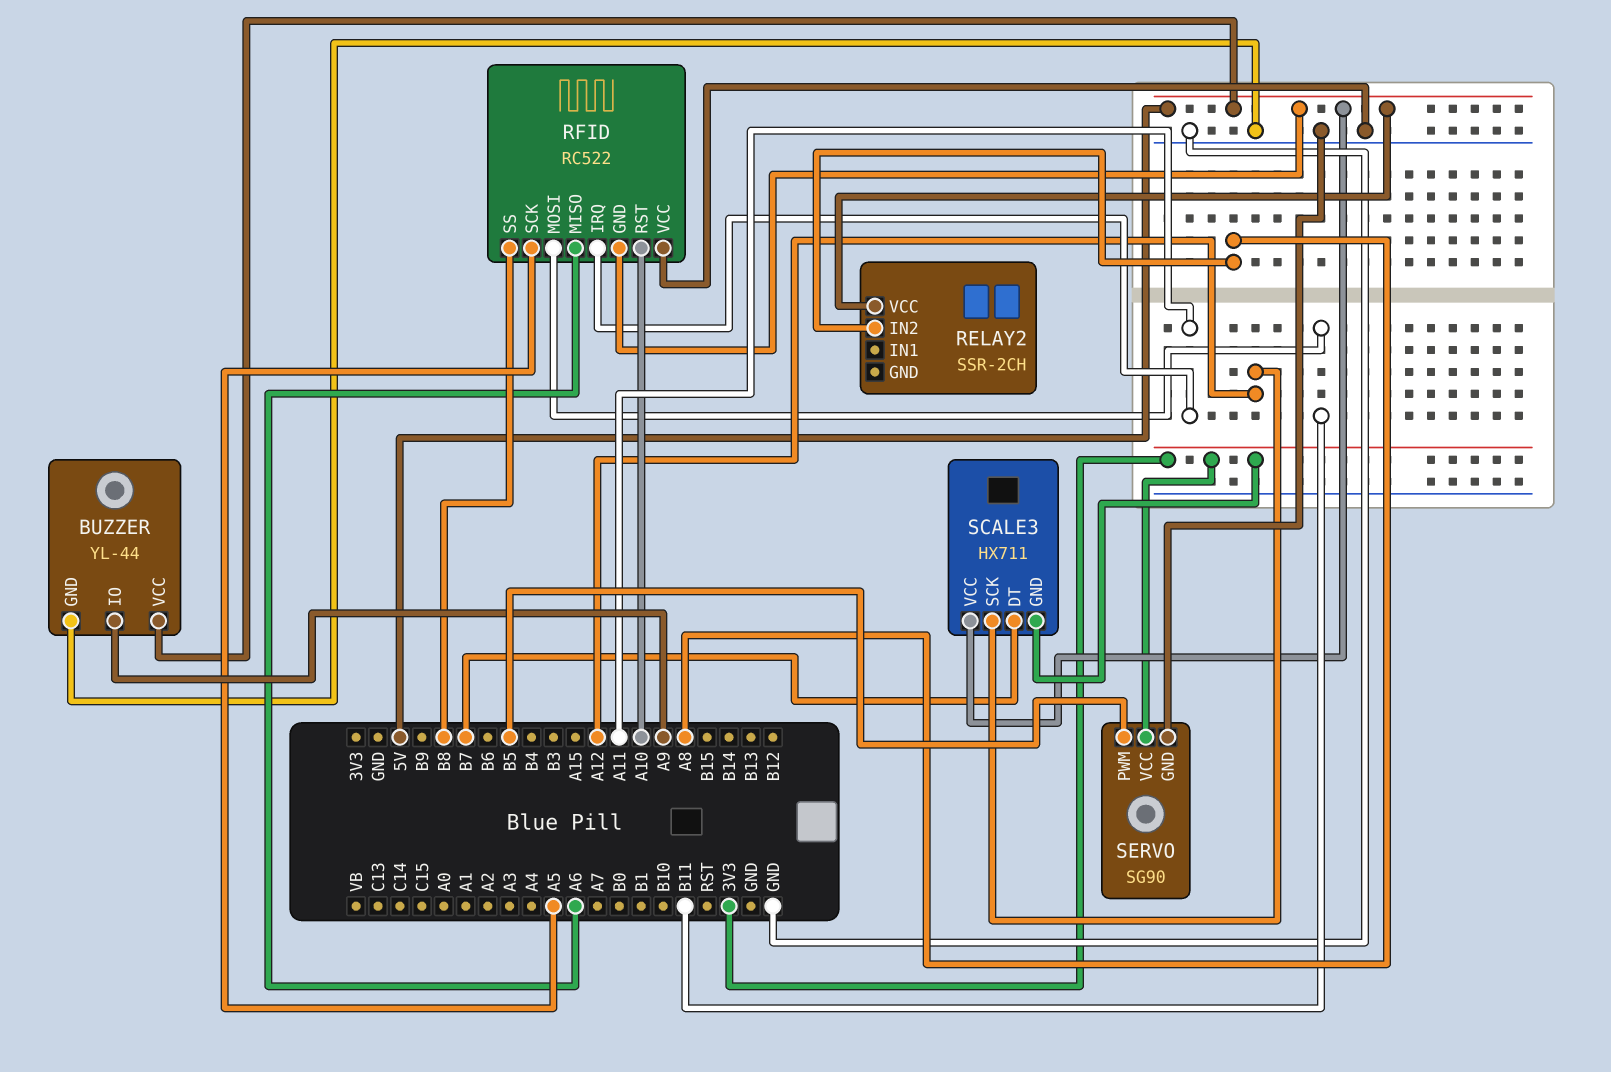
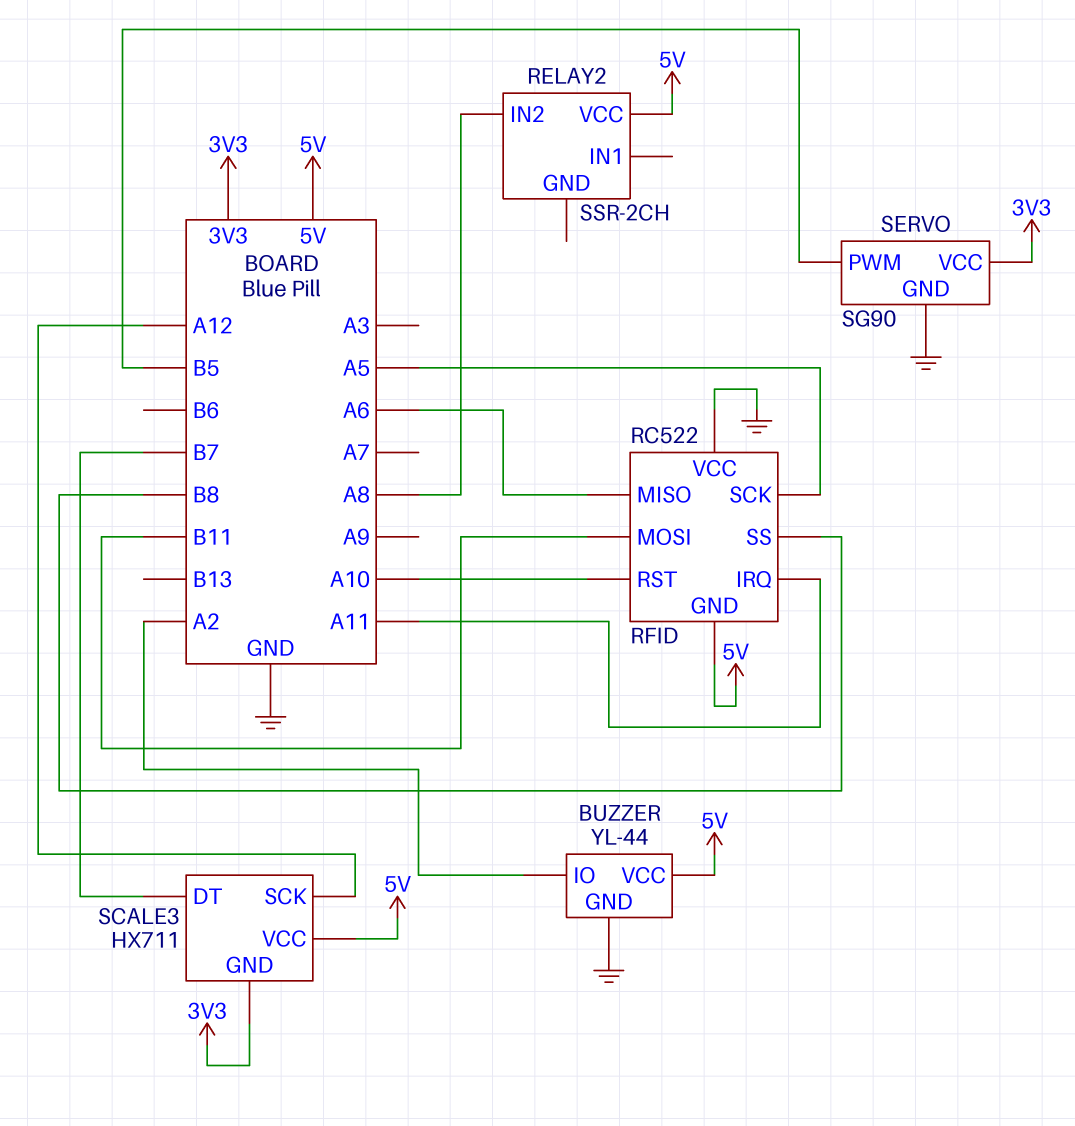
BUZZER pin IO: A9 -> A2

